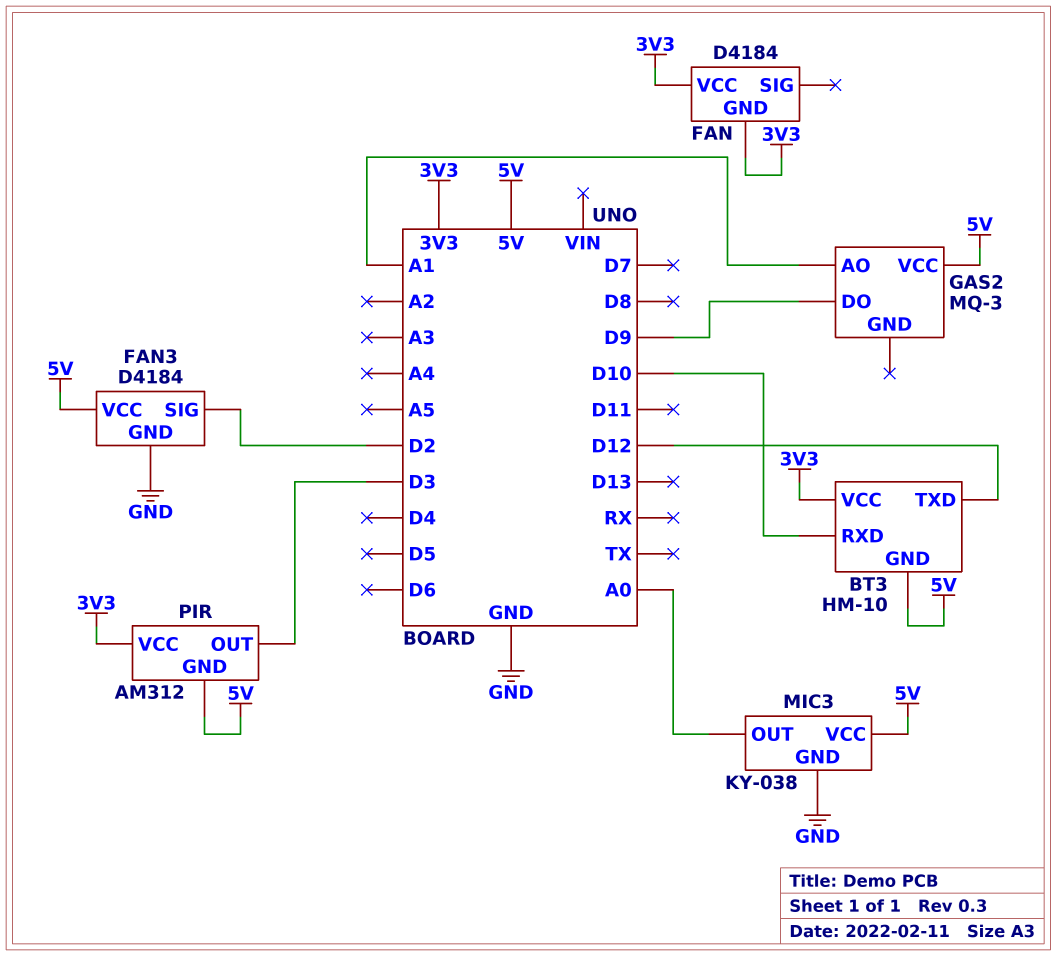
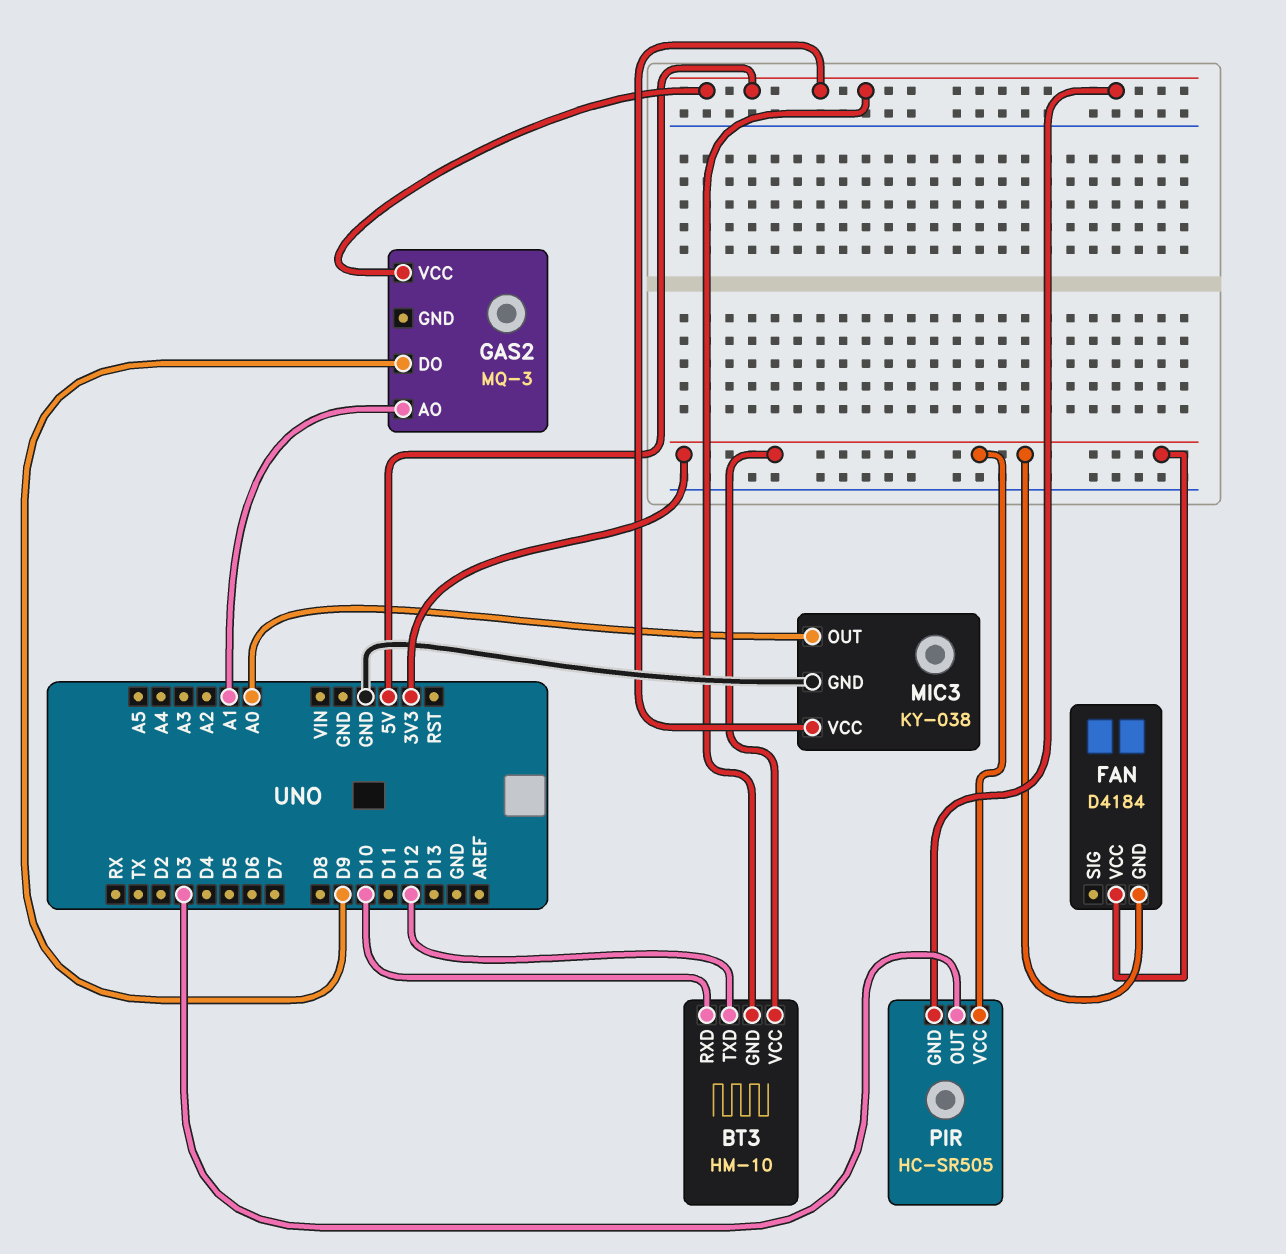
FAN3: D4184 -> none
FAN3 pin GND: GND -> none
FAN3 pin SIG: D2 -> none
FAN3 pin VCC: 5V -> none
PIR: AM312 -> HC-SR505

